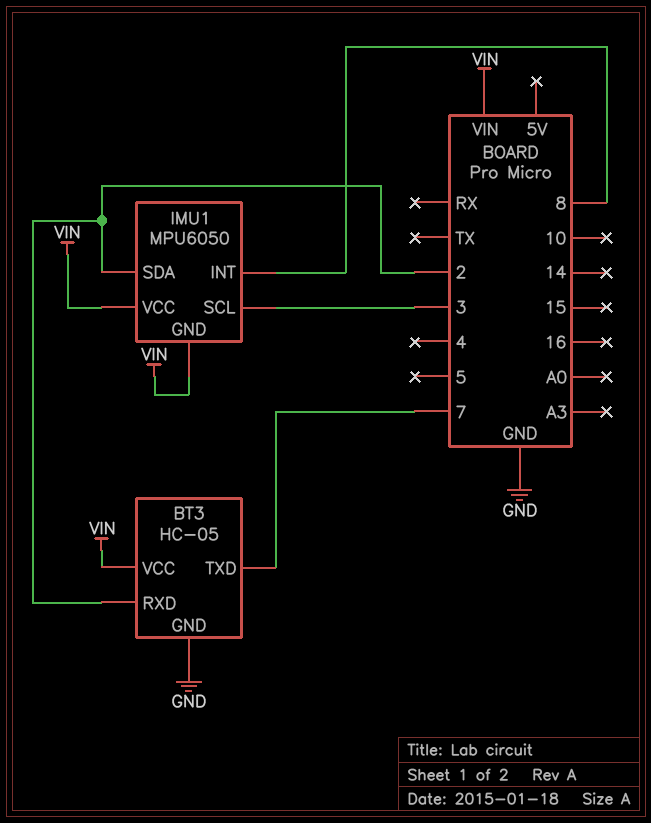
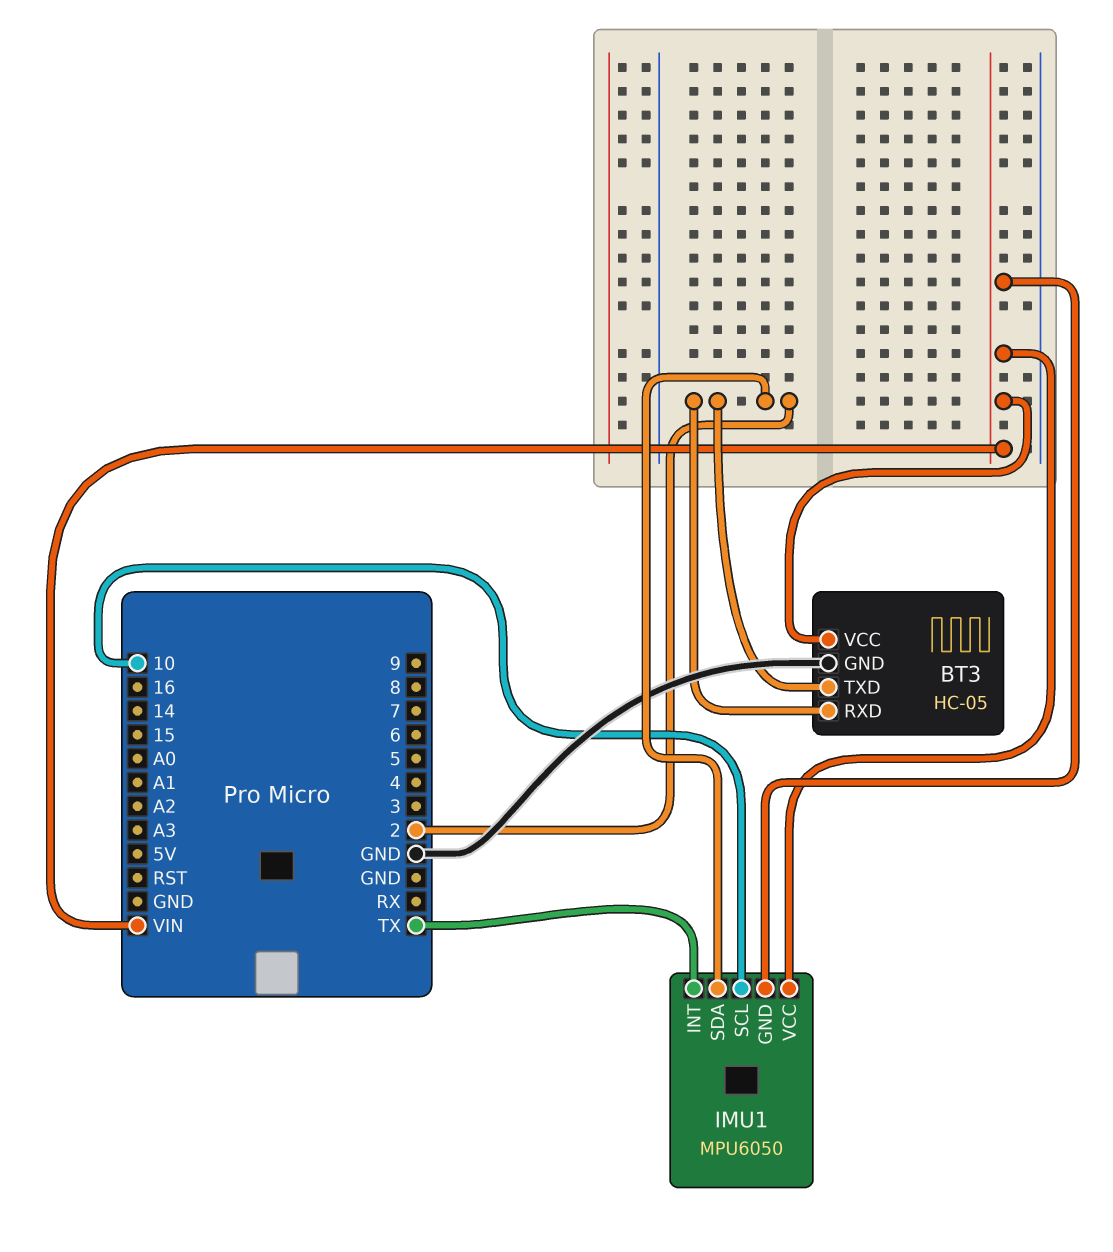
BT3 pin TXD: 7 -> 2
IMU1 pin INT: 8 -> TX
IMU1 pin SCL: 3 -> 10

